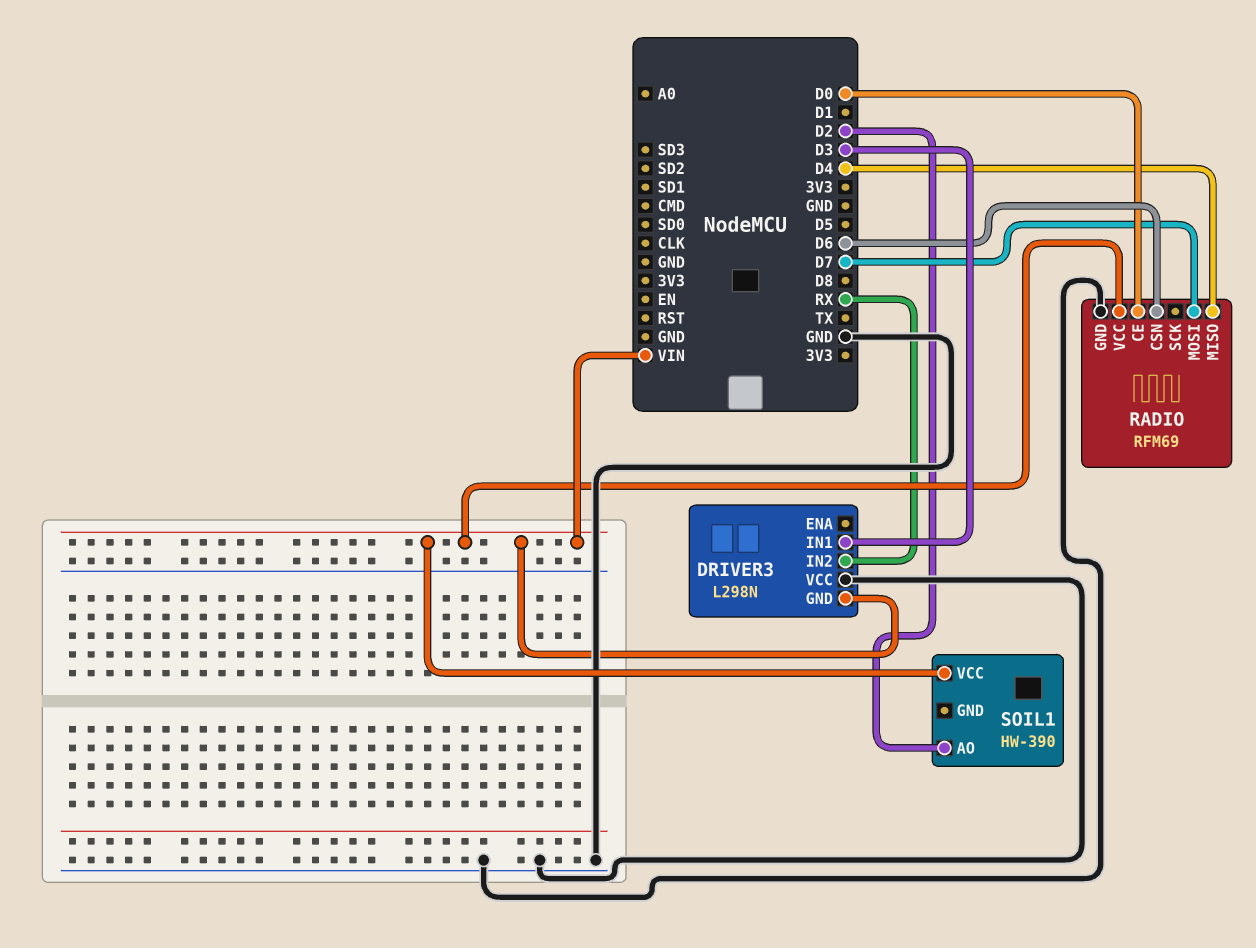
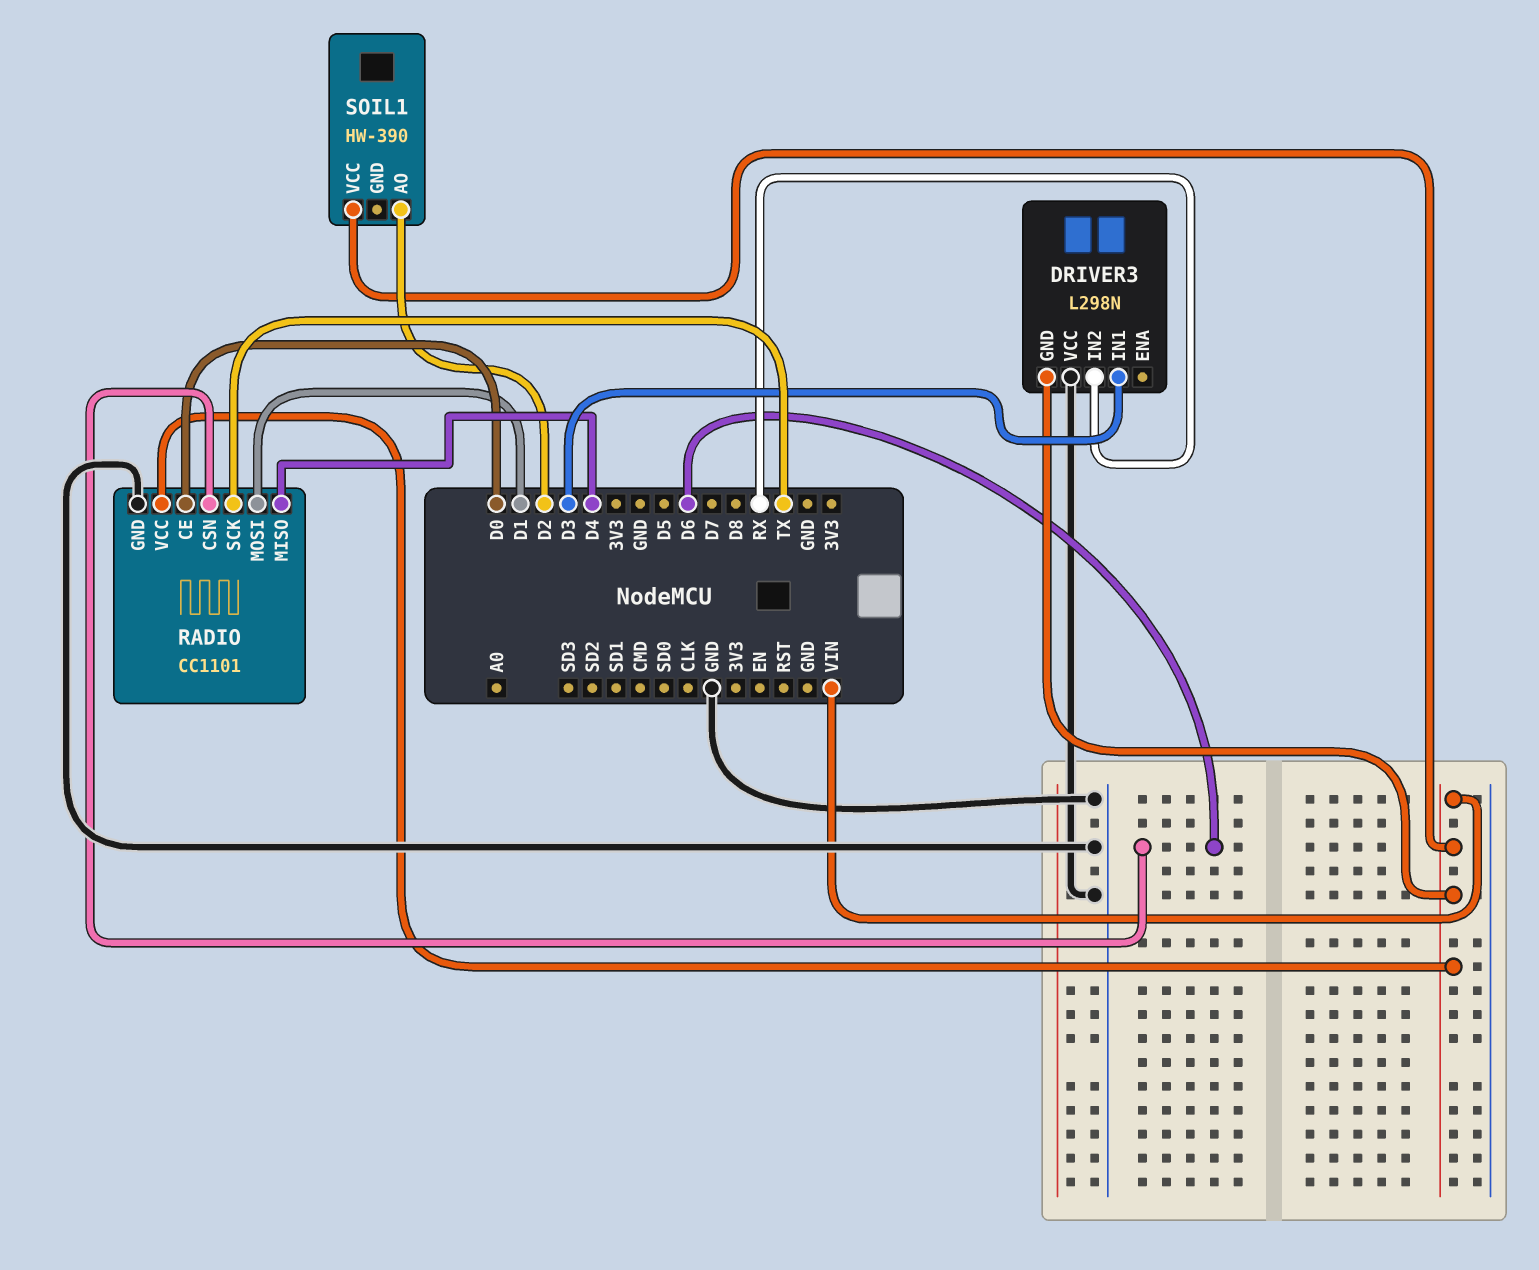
RADIO: RFM69 -> CC1101
RADIO pin MOSI: D7 -> D1
RADIO pin SCK: none -> TX

